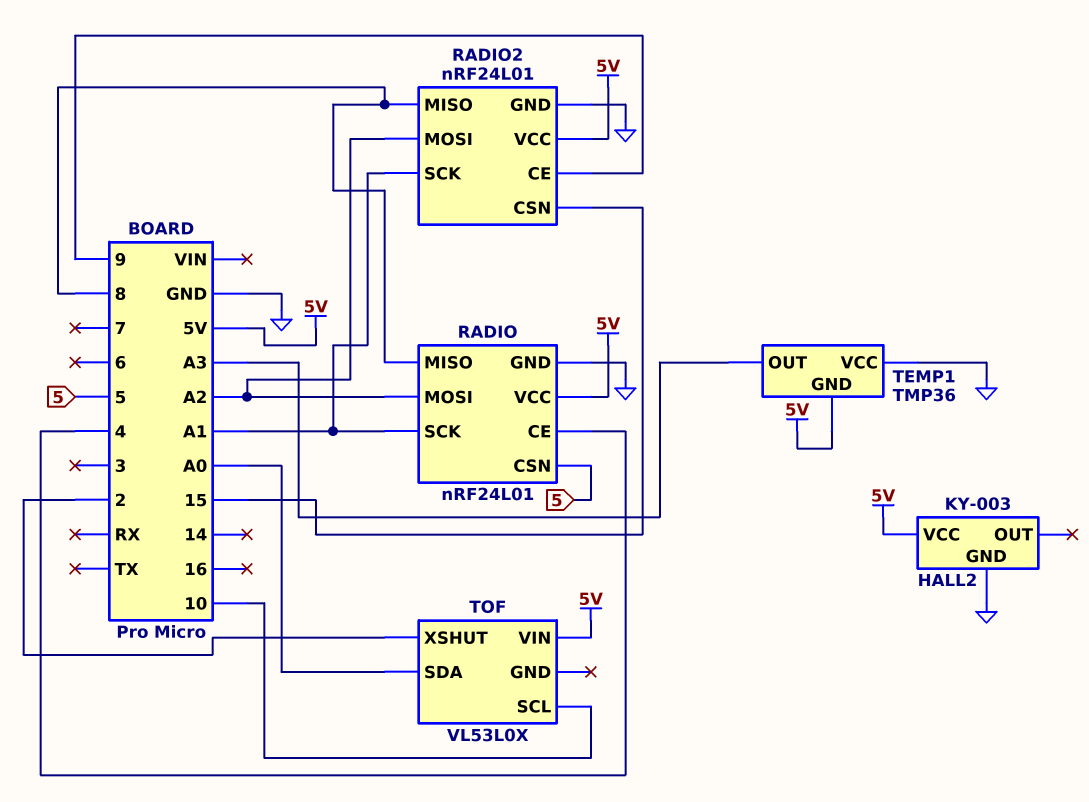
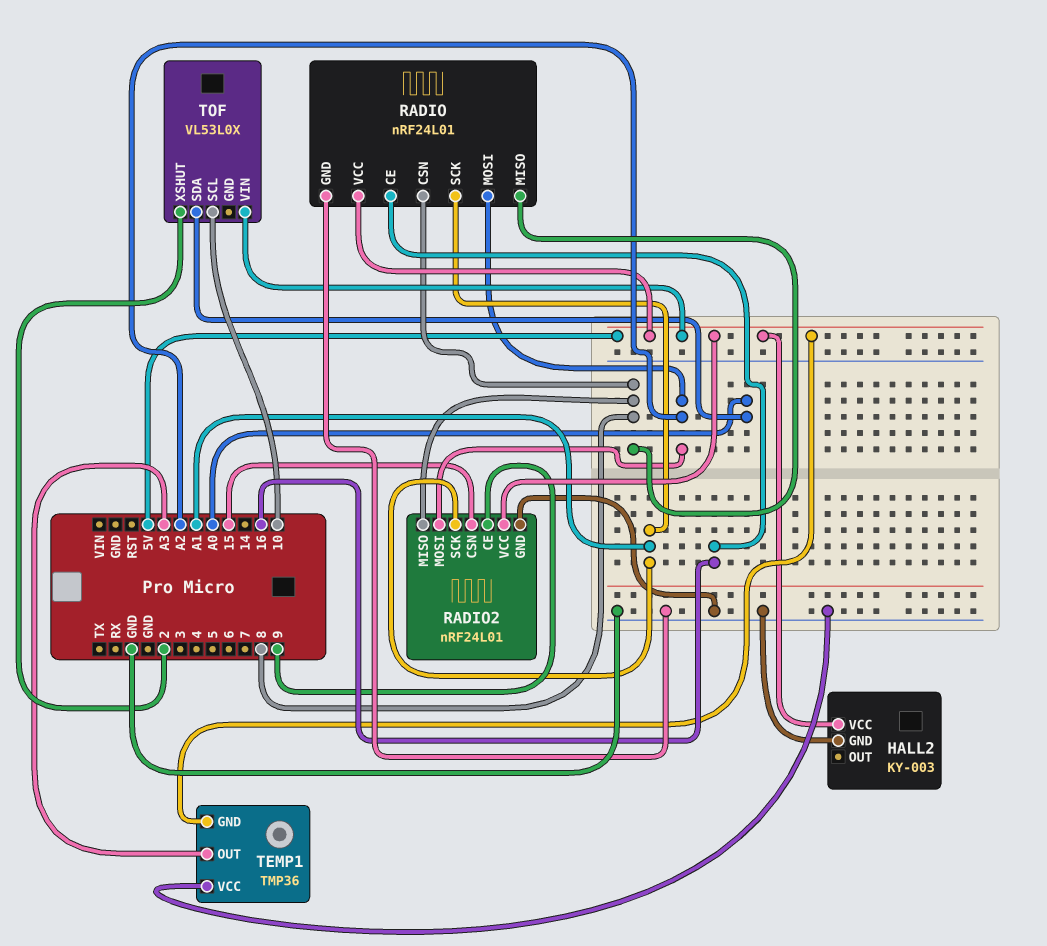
RADIO pin CE: 4 -> 16
RADIO pin CSN: 5 -> 8

